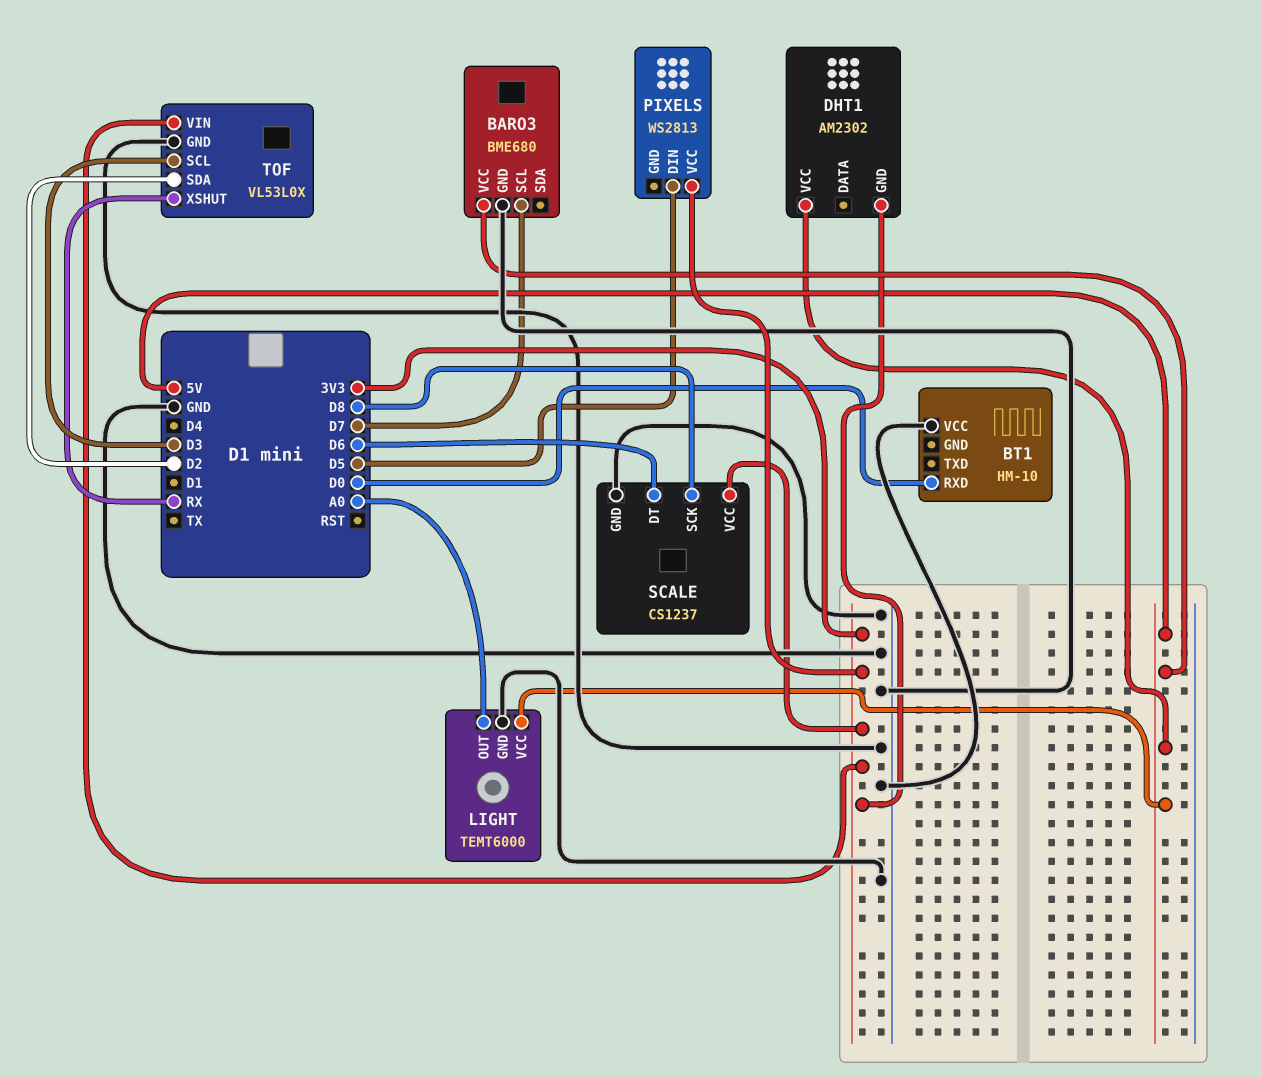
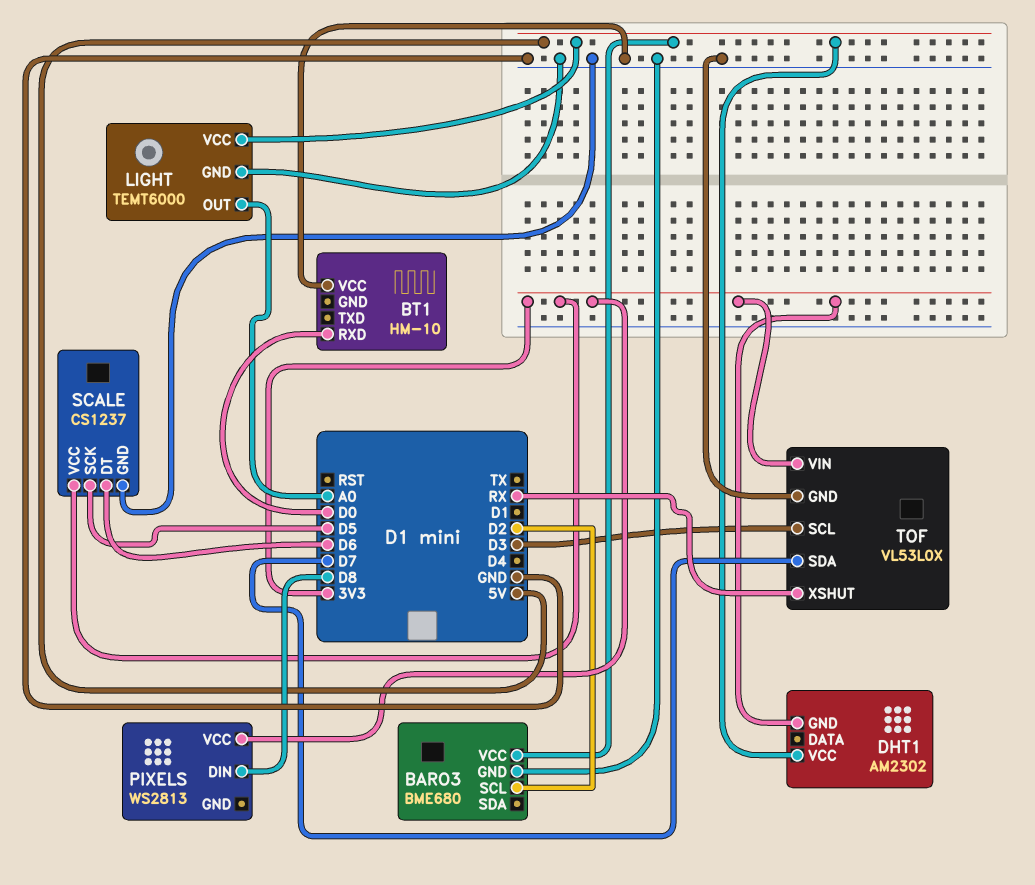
BARO3 pin SCL: D7 -> D2
PIXELS pin DIN: D5 -> D8
SCALE pin SCK: D8 -> D5
TOF pin SDA: D2 -> D7

